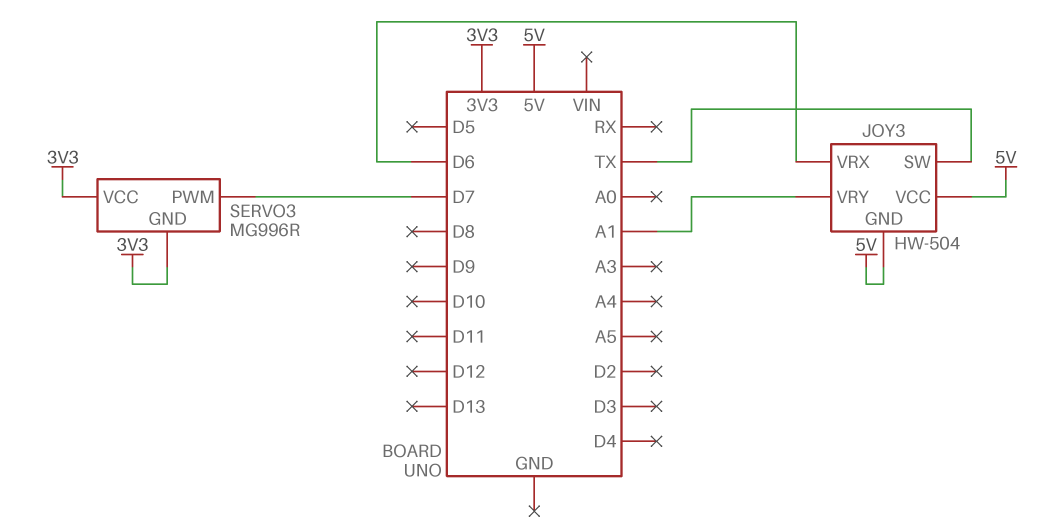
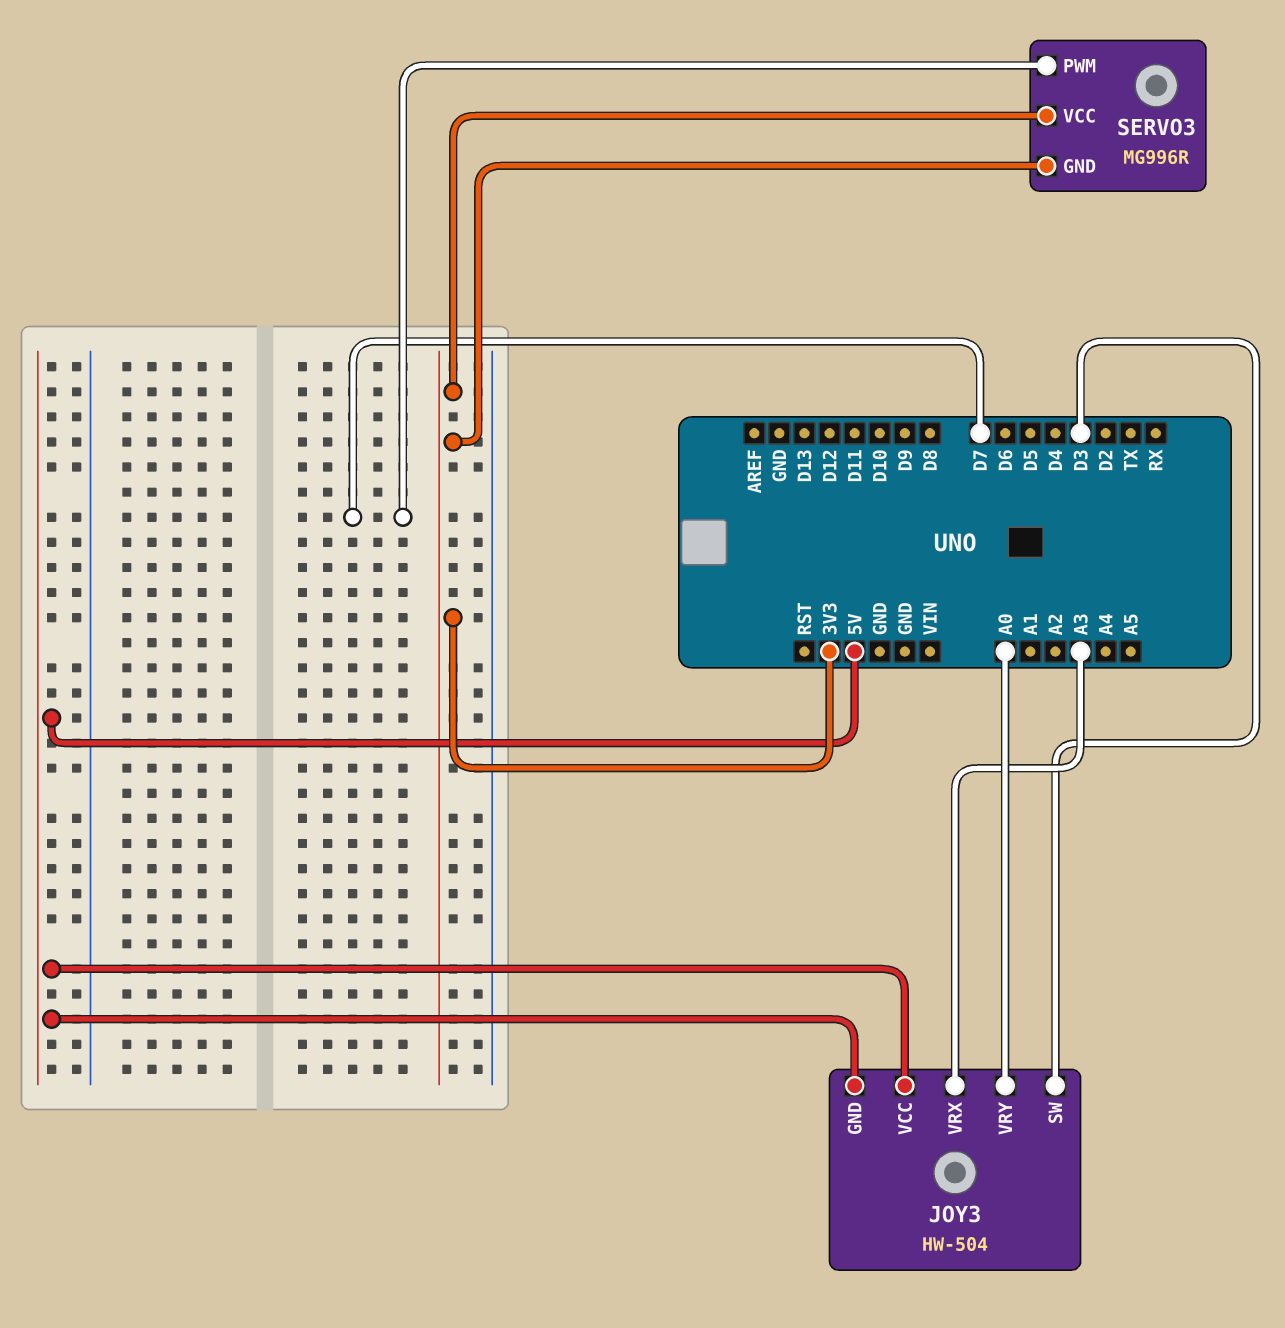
JOY3 pin SW: TX -> D3
JOY3 pin VRX: D6 -> A3
JOY3 pin VRY: A1 -> A0

